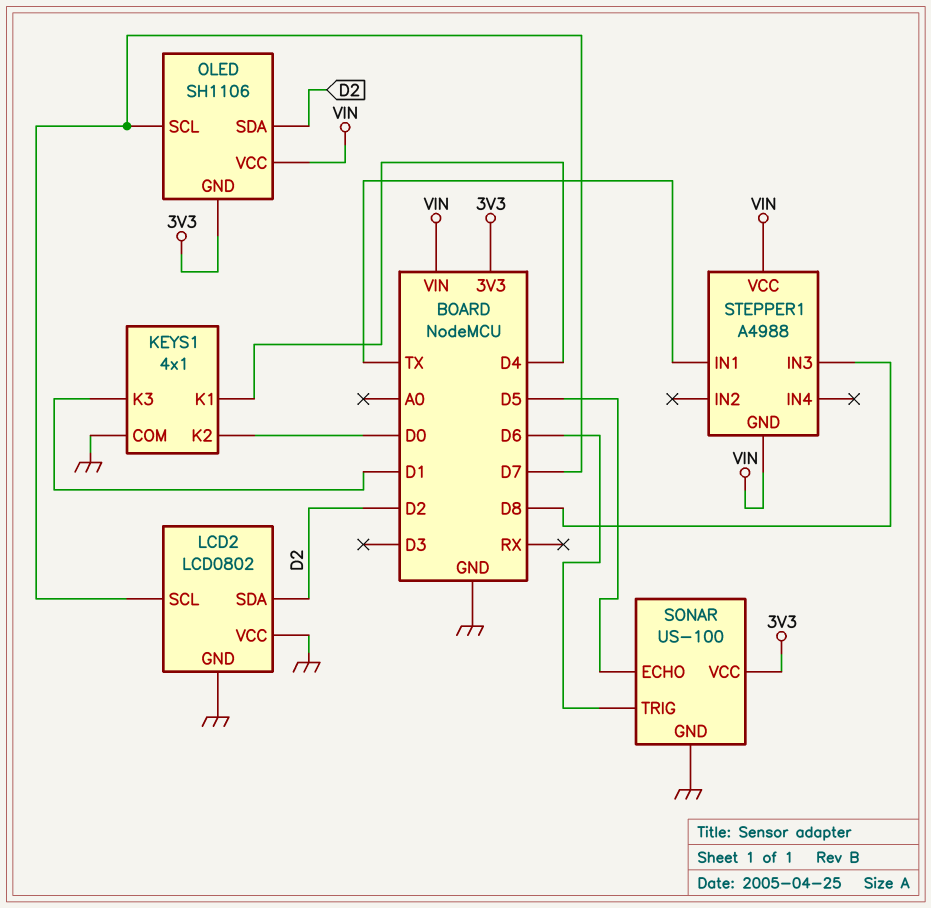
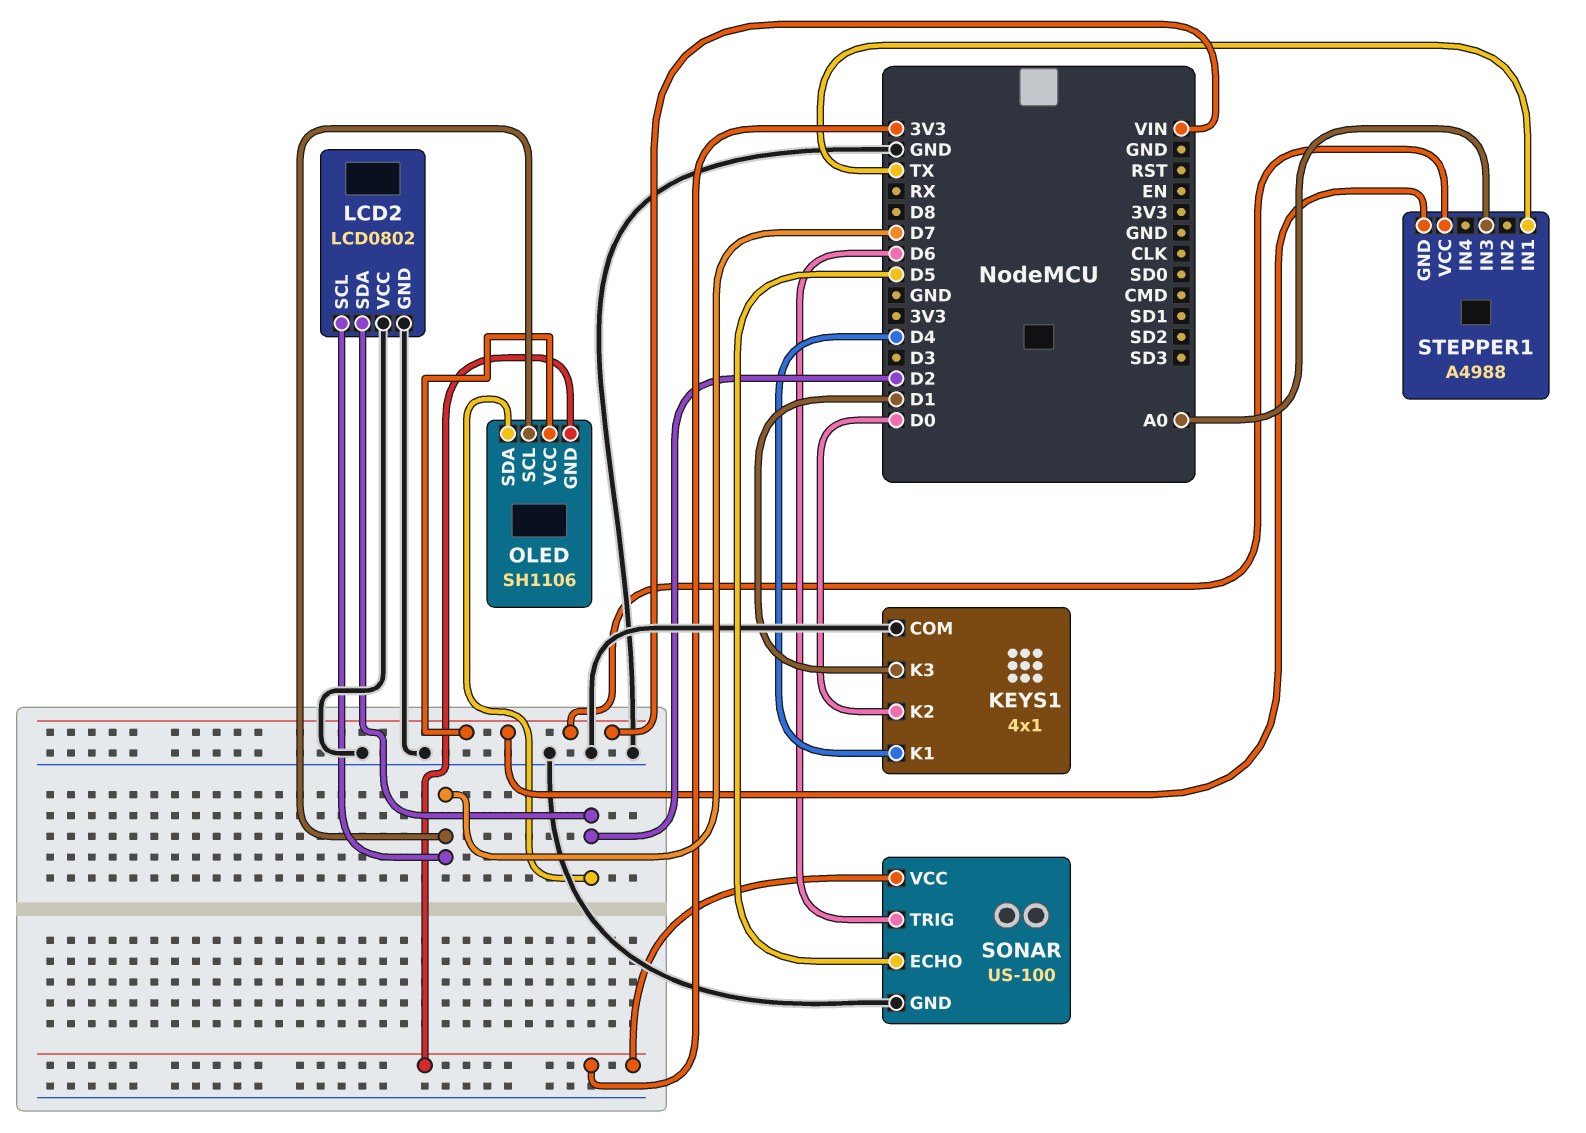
STEPPER1 pin IN3: D8 -> A0

